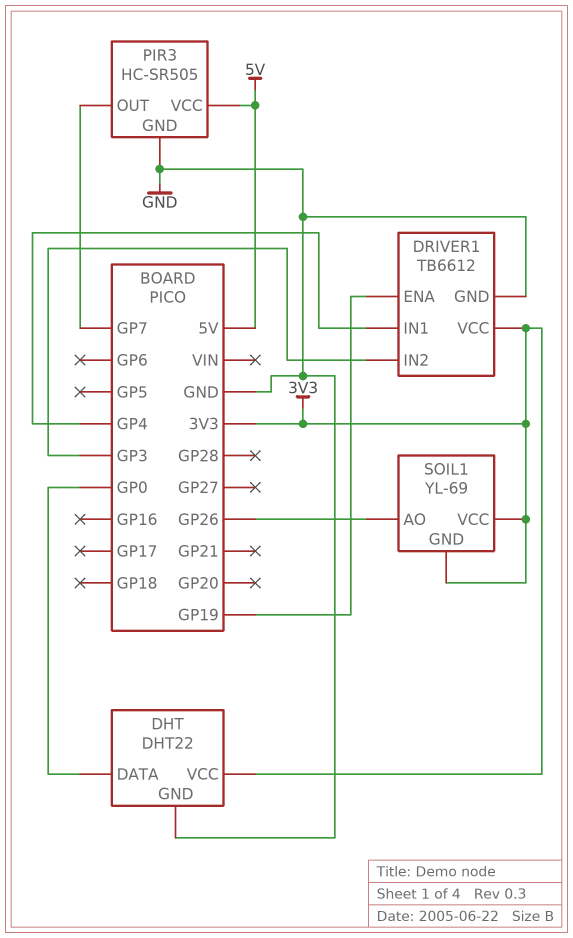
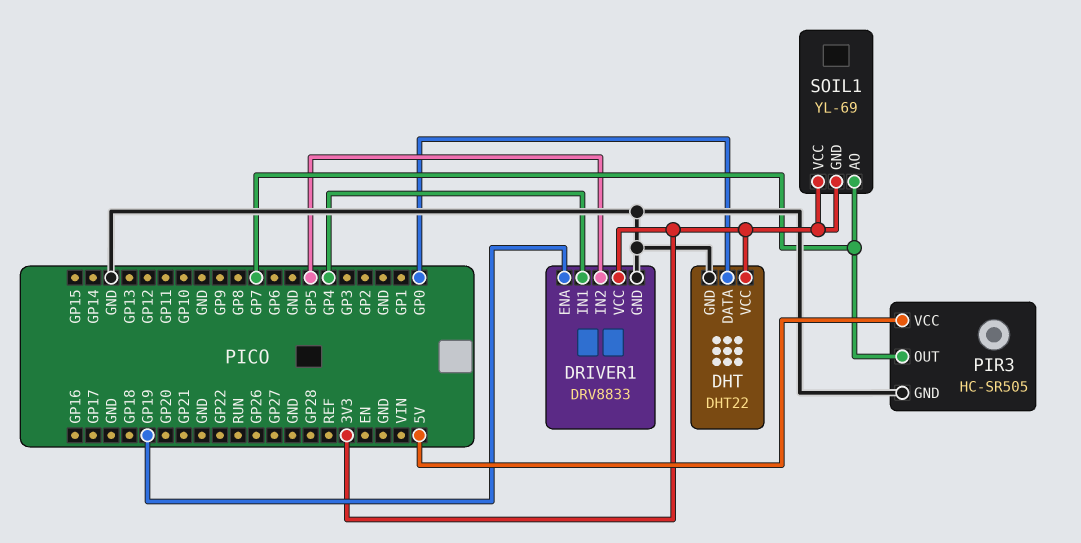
DRIVER1: TB6612 -> DRV8833
DRIVER1 pin IN2: GP3 -> GP5
SOIL1 pin AO: GP26 -> GP7

